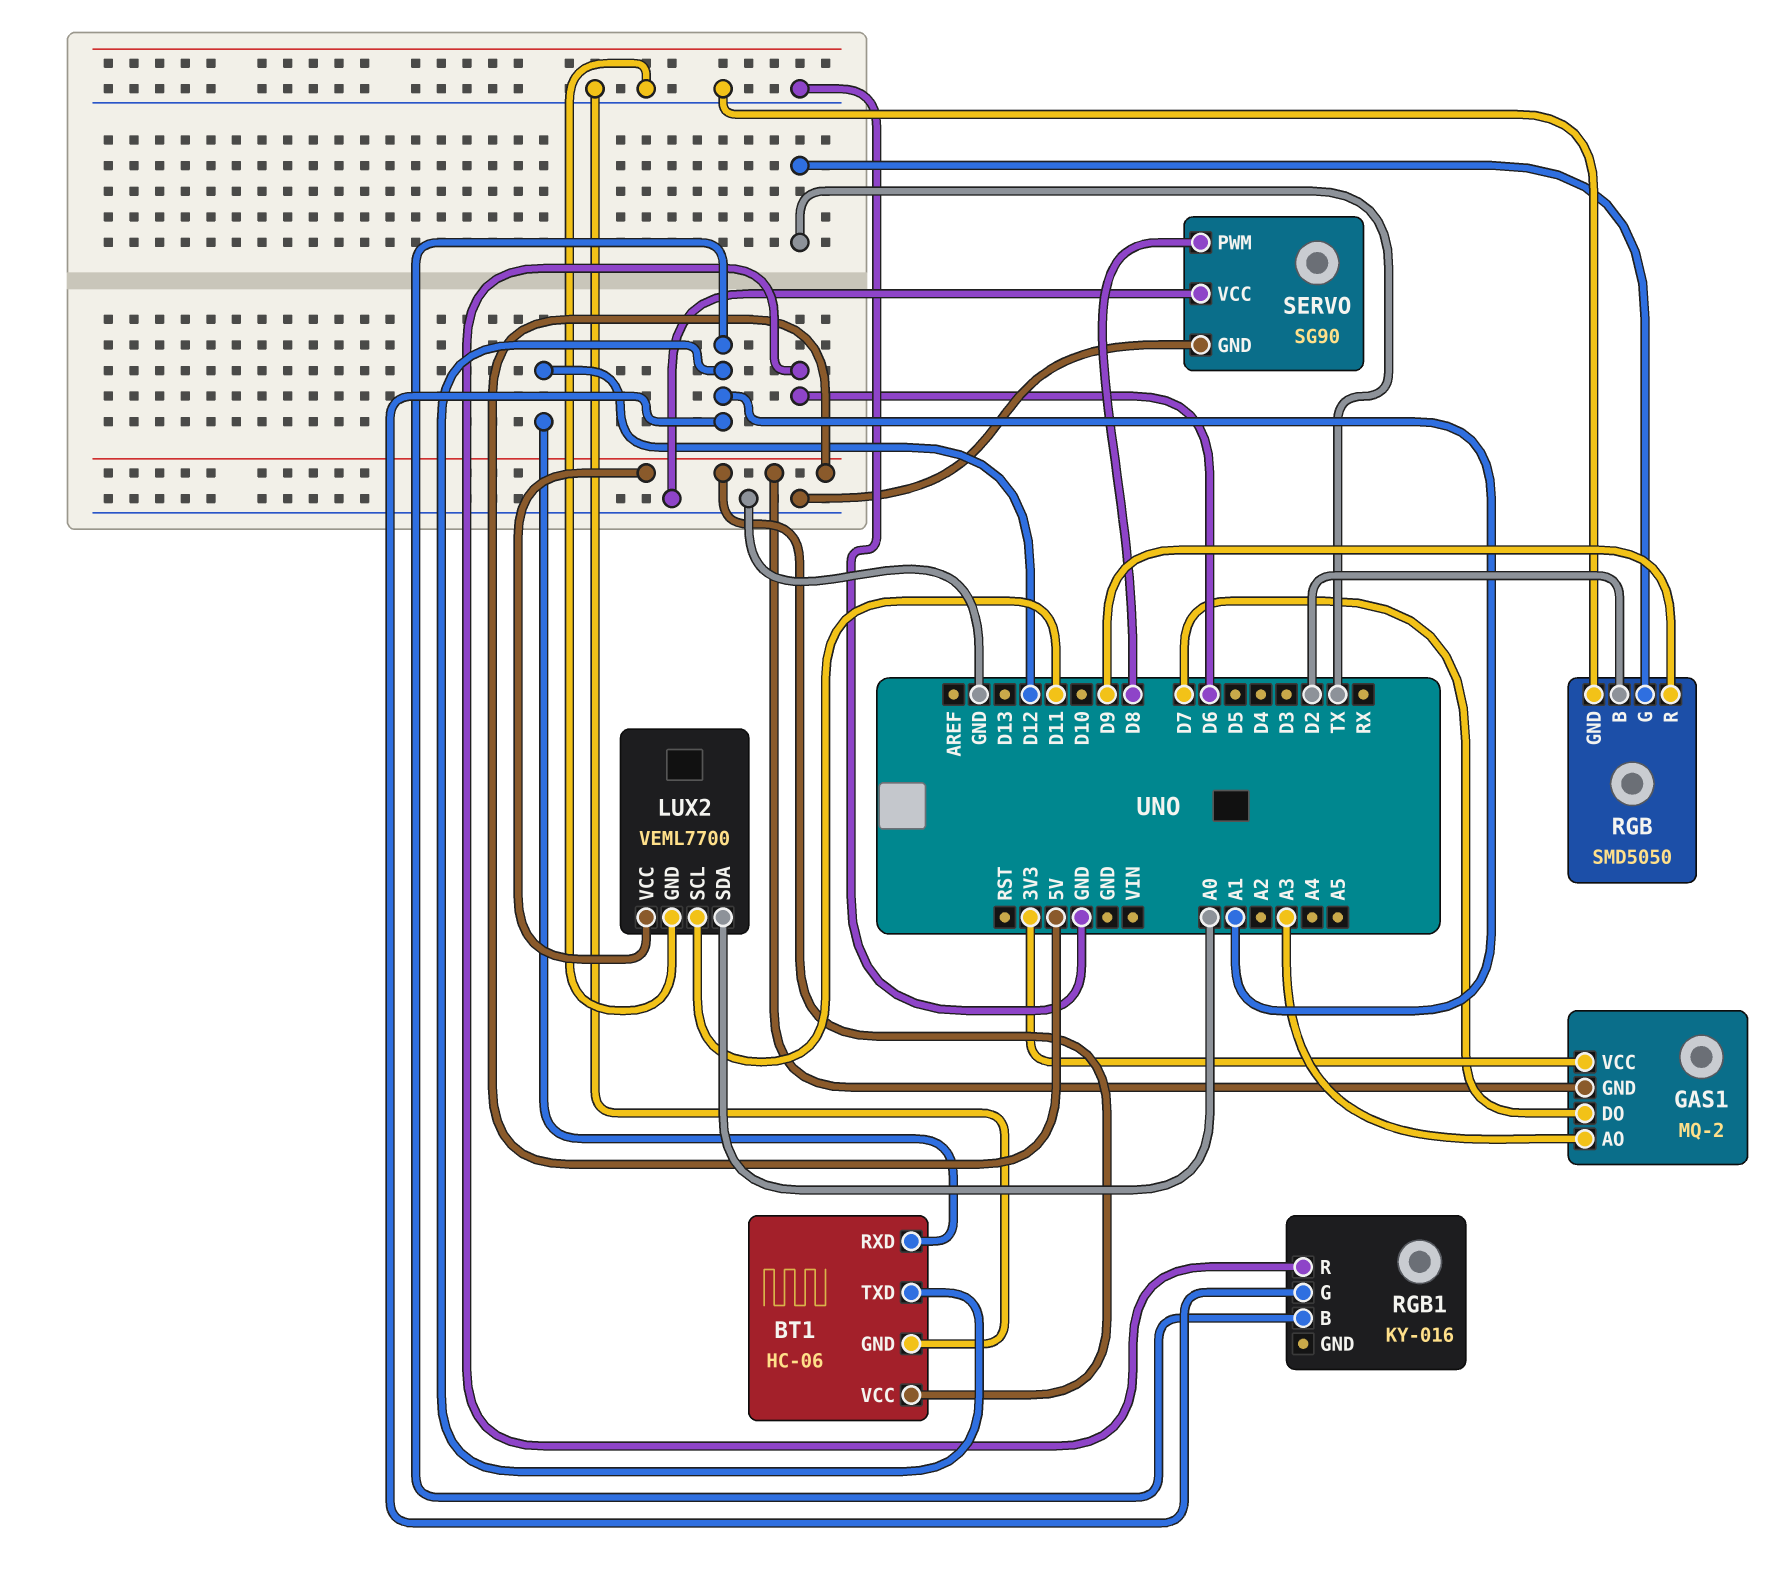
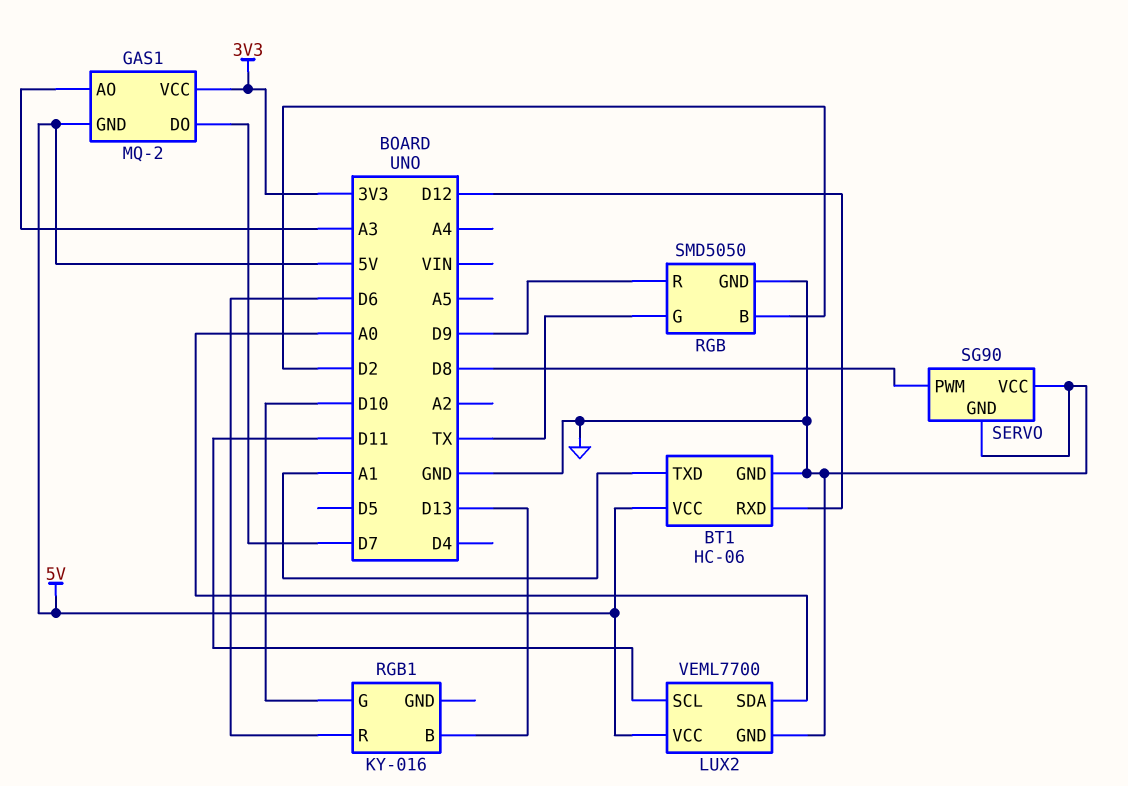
RGB1 pin B: A1 -> D13
RGB1 pin G: A1 -> D10

